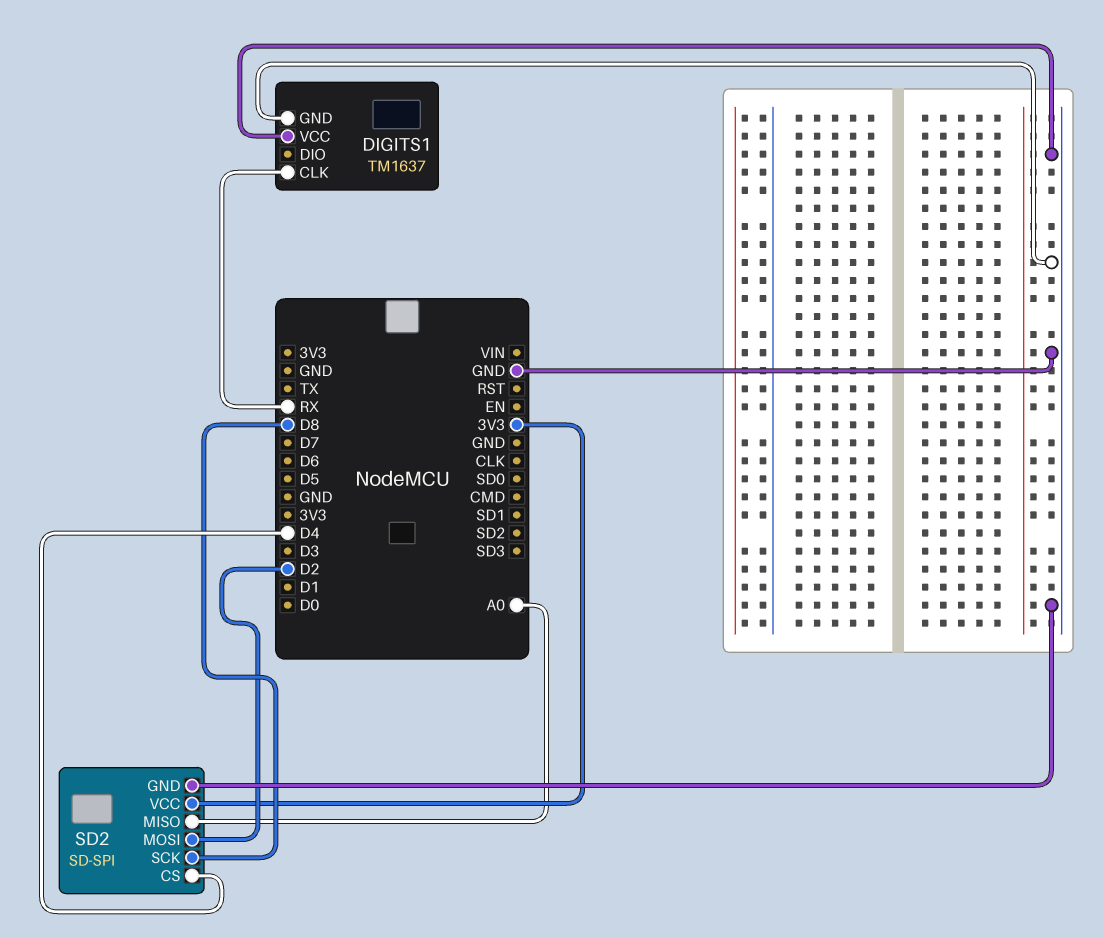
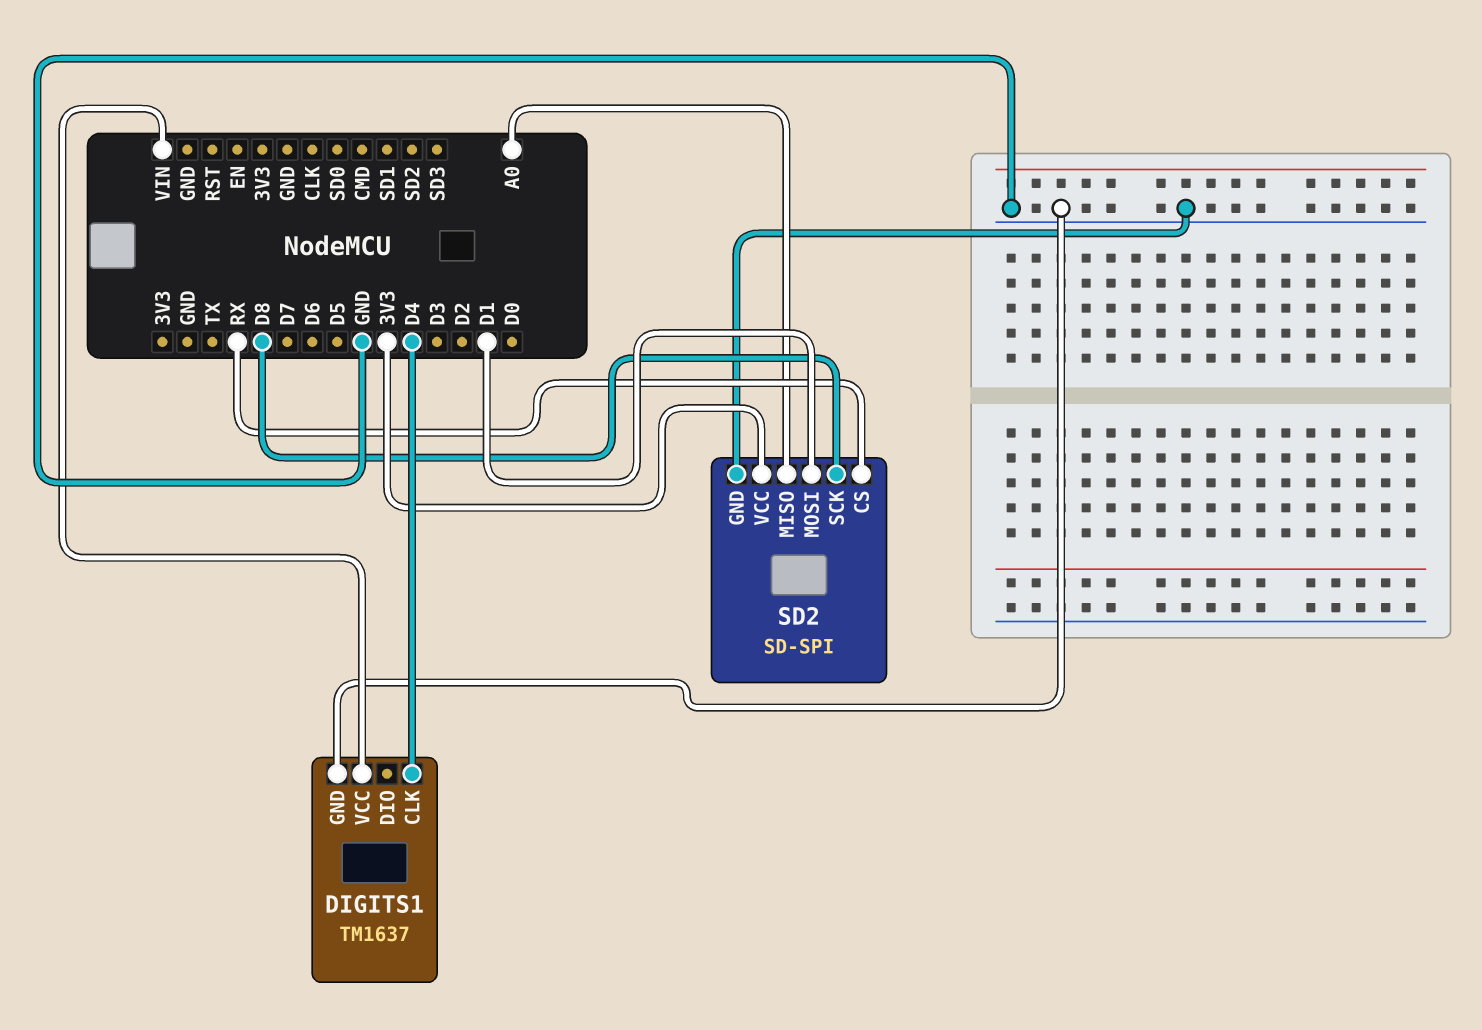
DIGITS1 pin CLK: RX -> D4
DIGITS1 pin VCC: GND -> VIN
SD2 pin CS: D4 -> RX
SD2 pin MOSI: D2 -> D1

